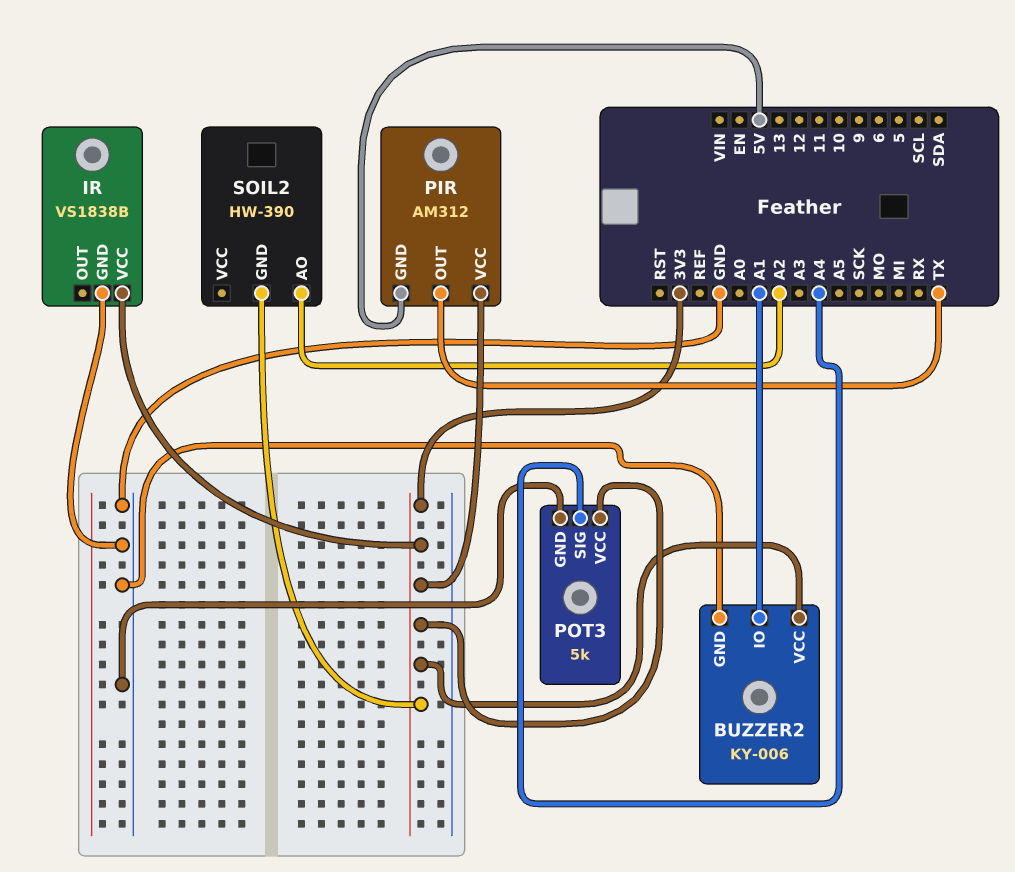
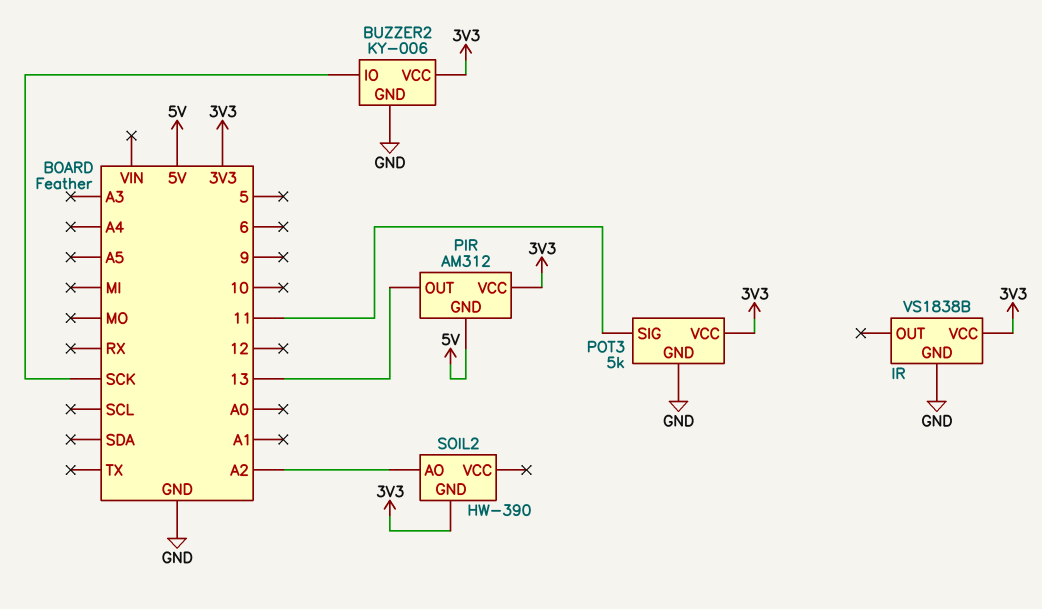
BUZZER2 pin IO: A1 -> SCK
PIR pin OUT: TX -> 13
POT3 pin SIG: A4 -> 11

